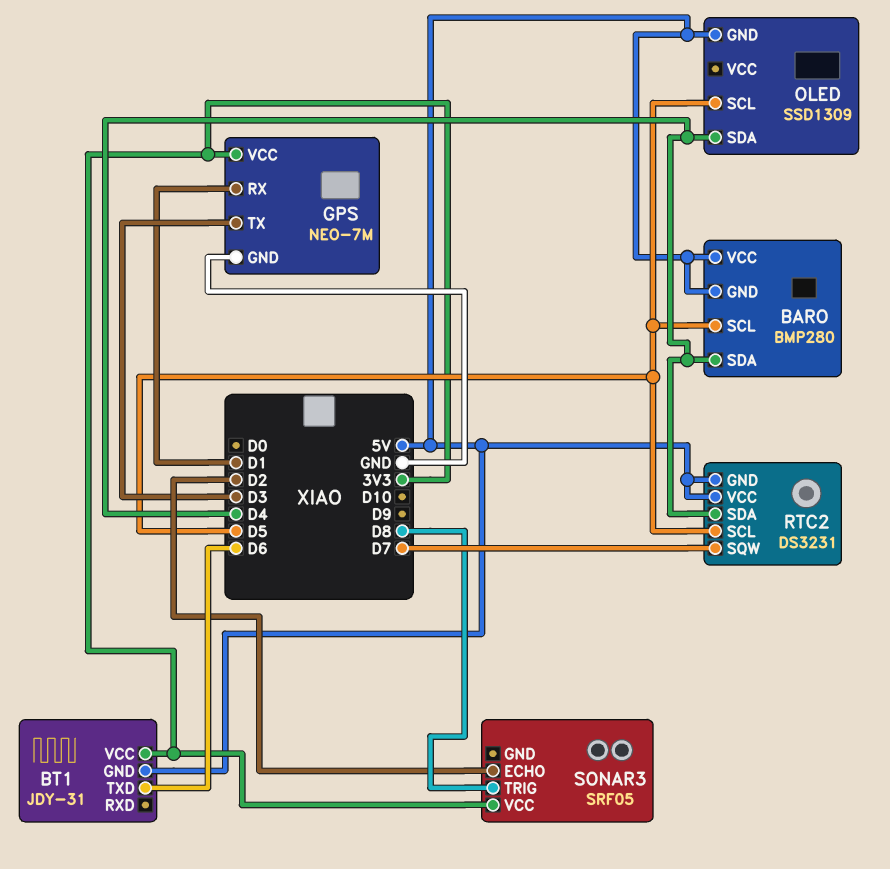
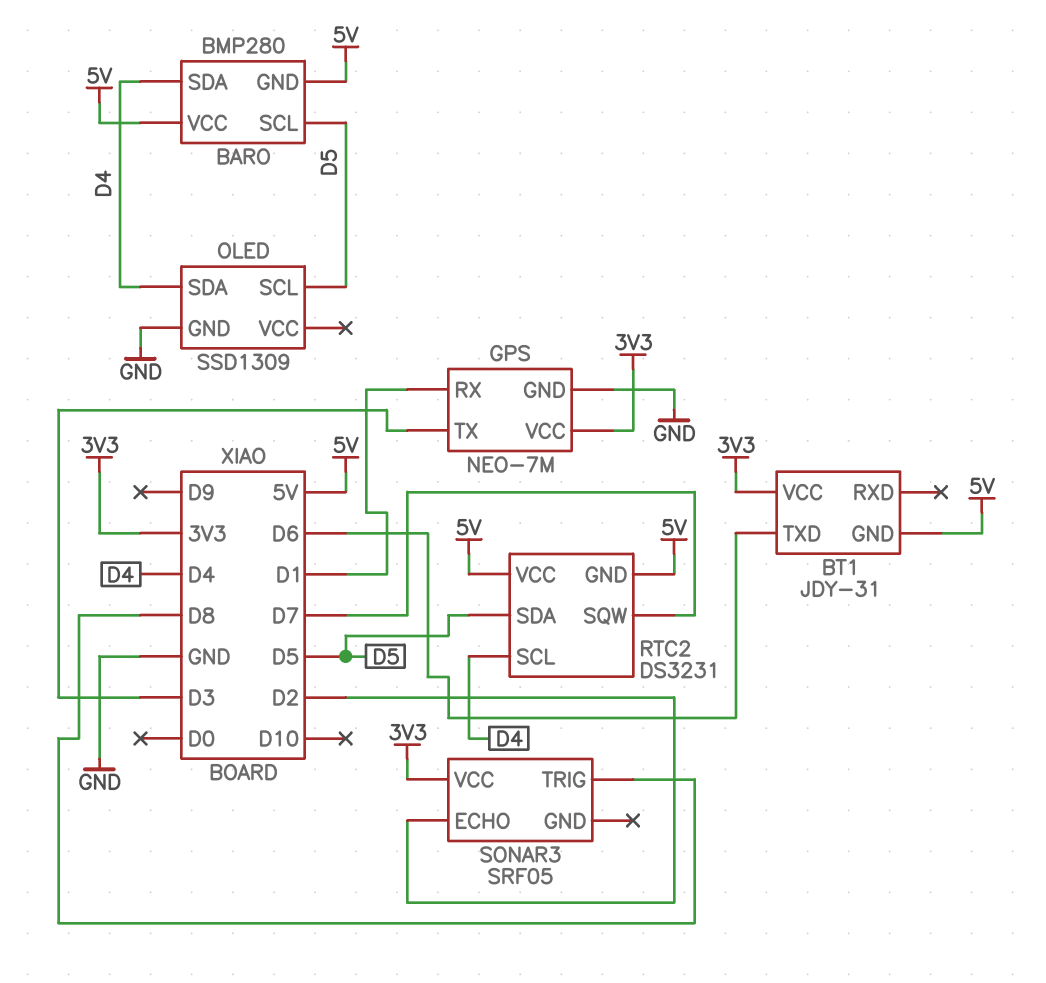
OLED pin GND: 5V -> GND
RTC2 pin SCL: D5 -> D4
RTC2 pin SDA: D4 -> D5

